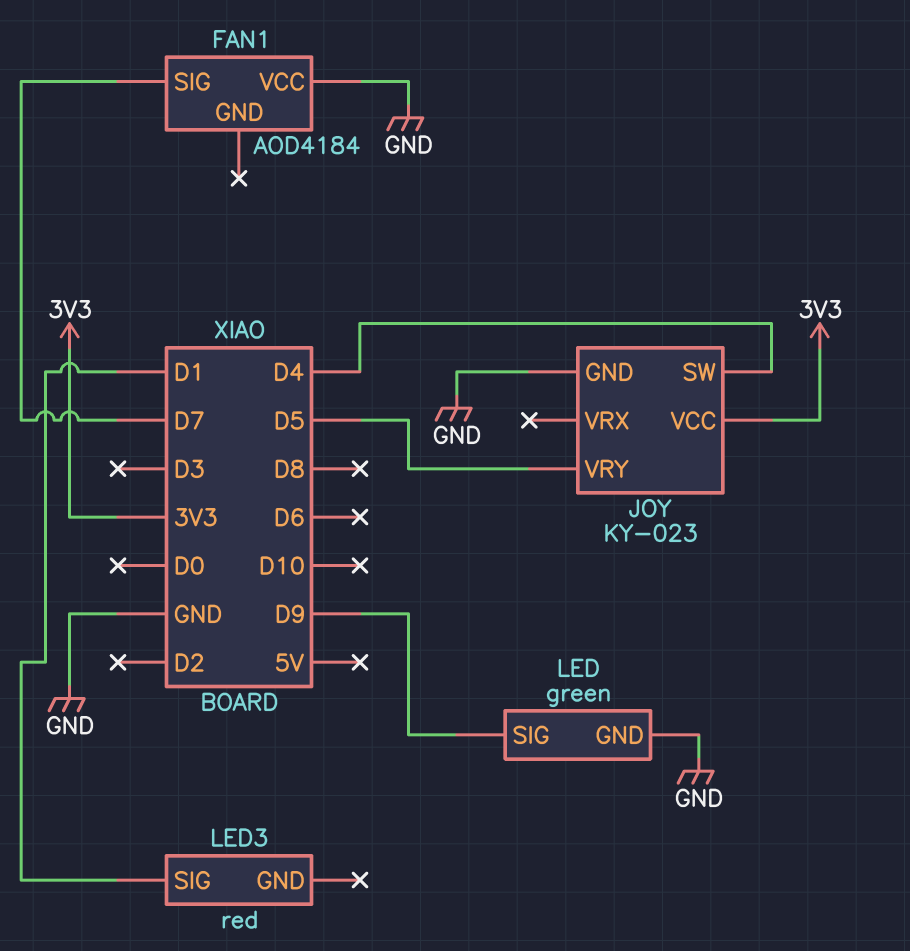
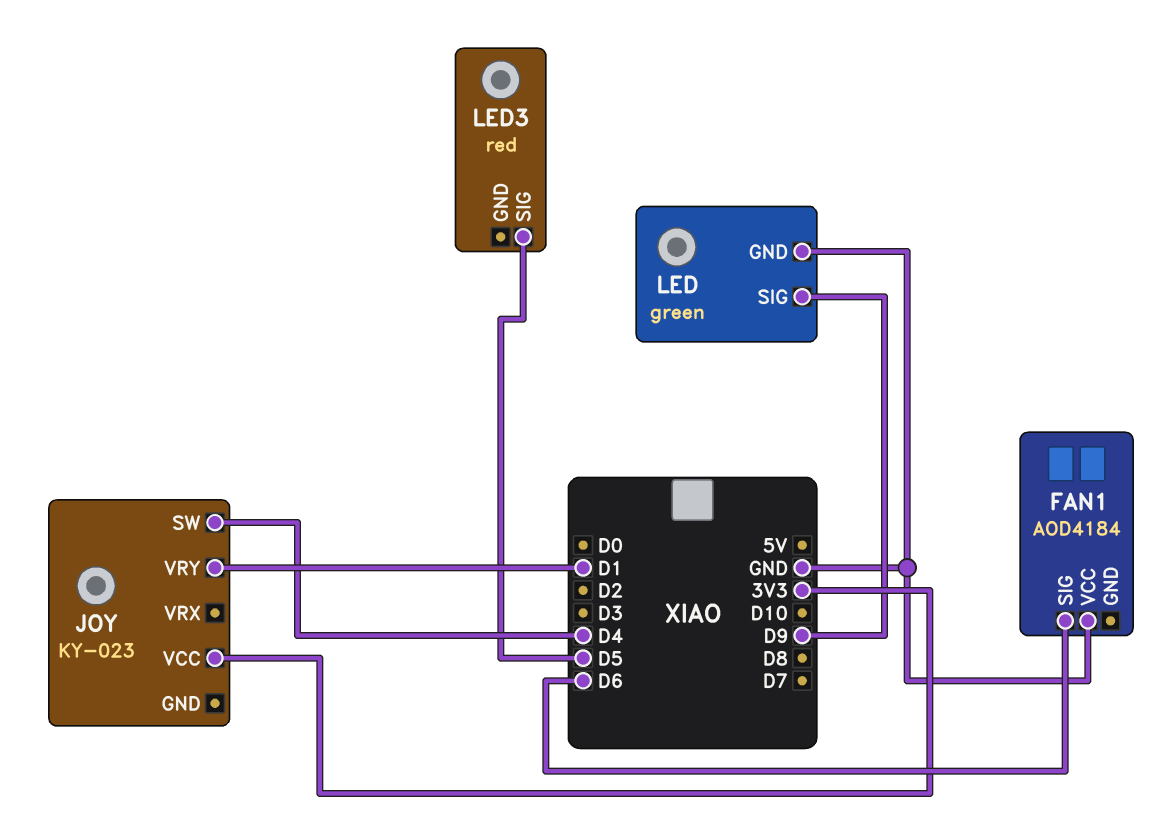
FAN1 pin SIG: D7 -> D6
JOY pin GND: GND -> none
JOY pin VRY: D5 -> D1
LED3 pin SIG: D1 -> D5

